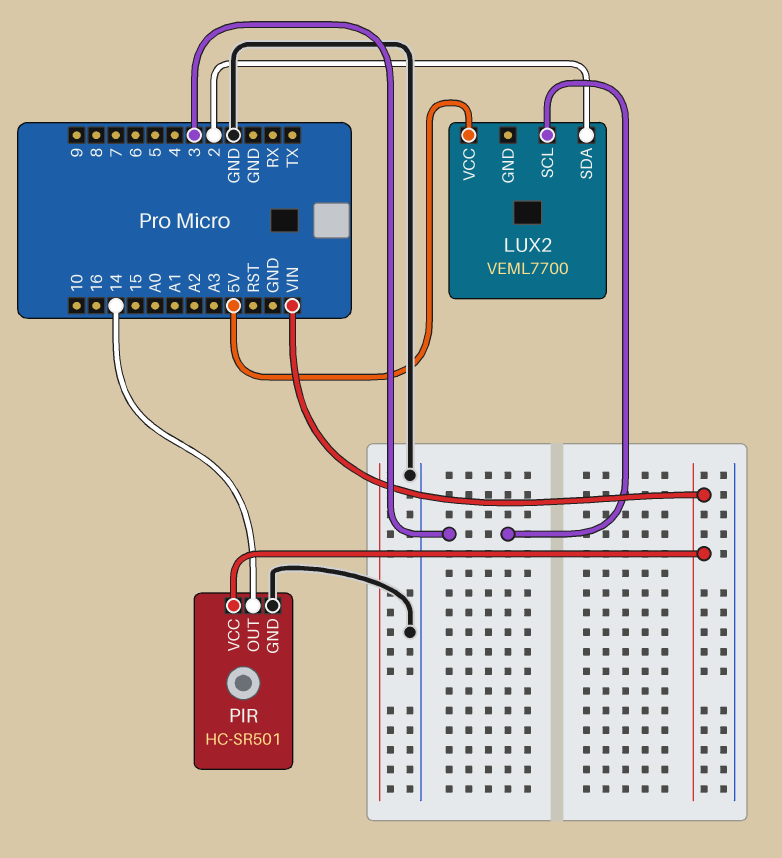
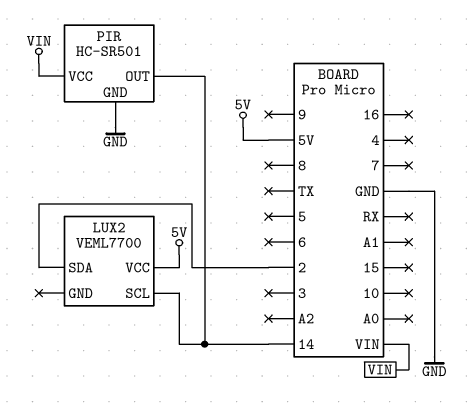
LUX2 pin SCL: 3 -> 14

